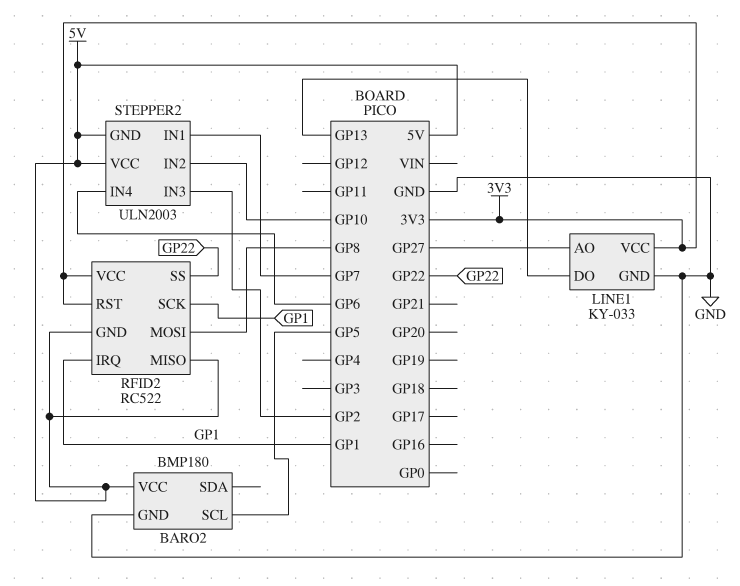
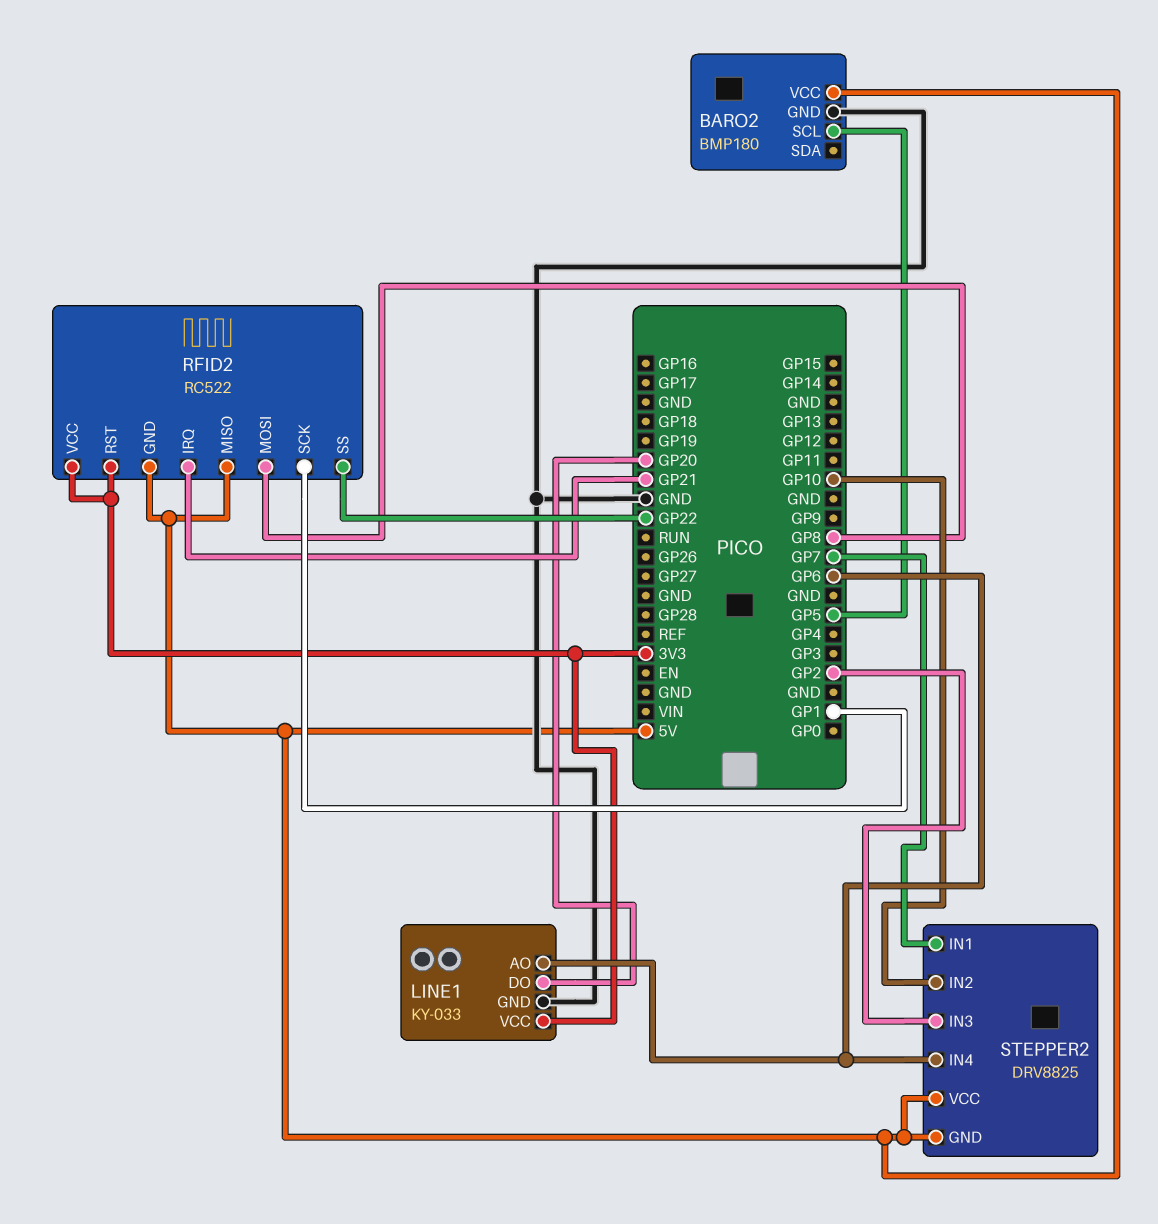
LINE1 pin AO: GP27 -> GP6
LINE1 pin DO: GP13 -> GP20
RFID2 pin IRQ: GP1 -> GP21
STEPPER2: ULN2003 -> DRV8825

